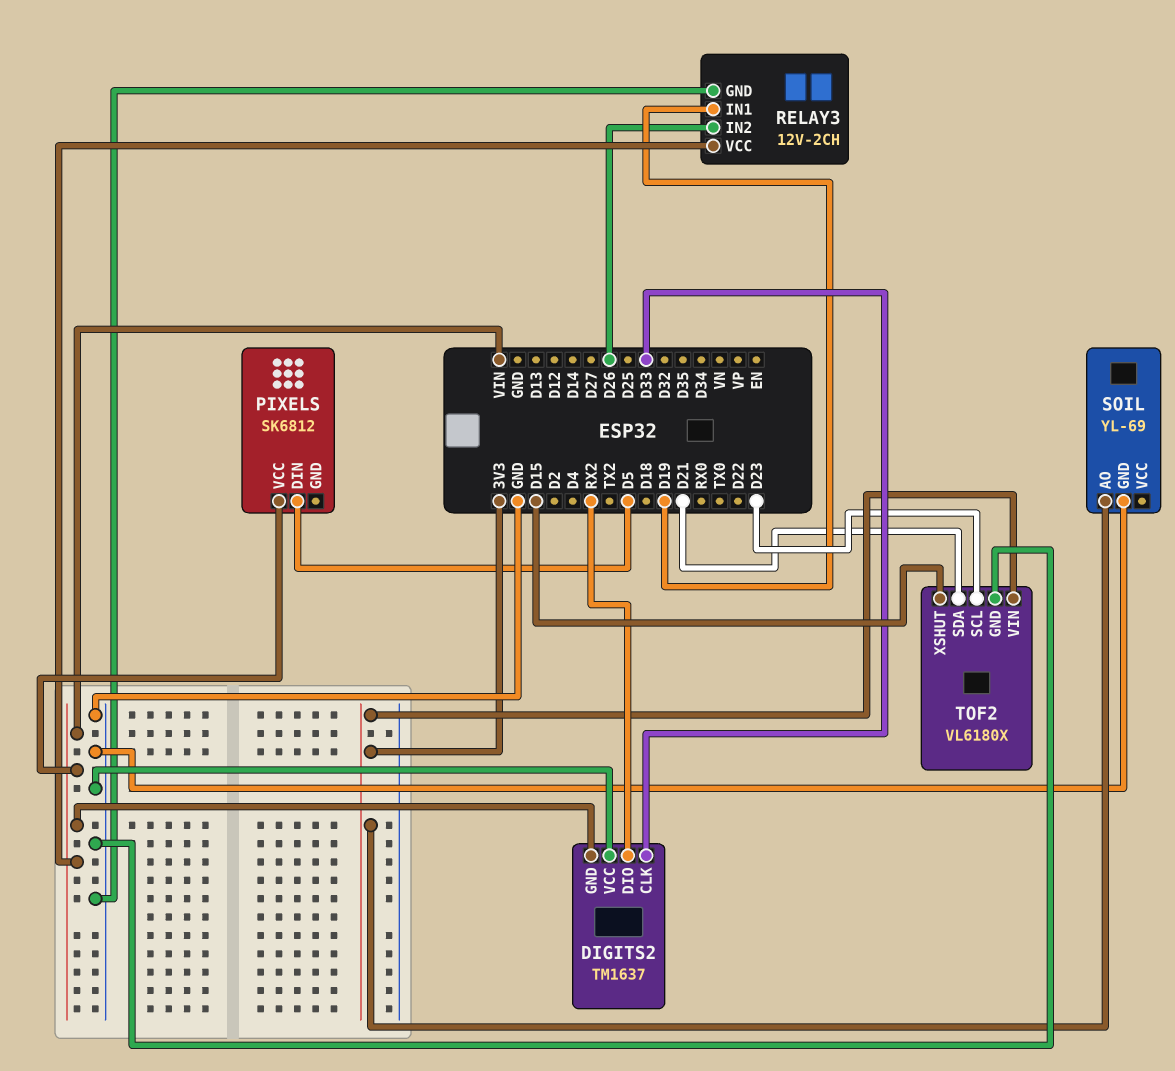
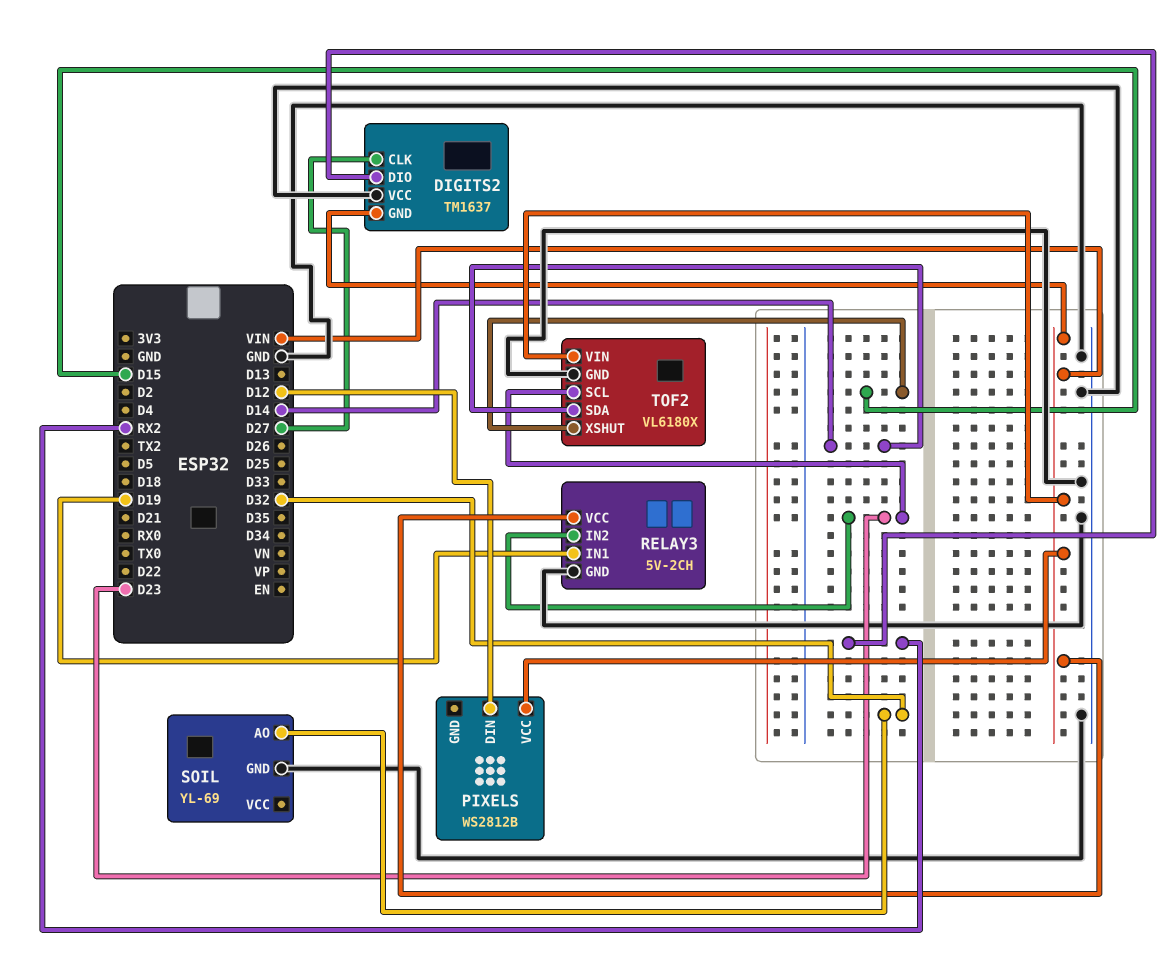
DIGITS2 pin CLK: D33 -> D27
PIXELS: SK6812 -> WS2812B
PIXELS pin DIN: D5 -> D12
RELAY3: 12V-2CH -> 5V-2CH
RELAY3 pin IN2: D26 -> D23
SOIL pin AO: 3V3 -> D32
TOF2 pin SDA: D21 -> D14
TOF2 pin VIN: 3V3 -> VIN

